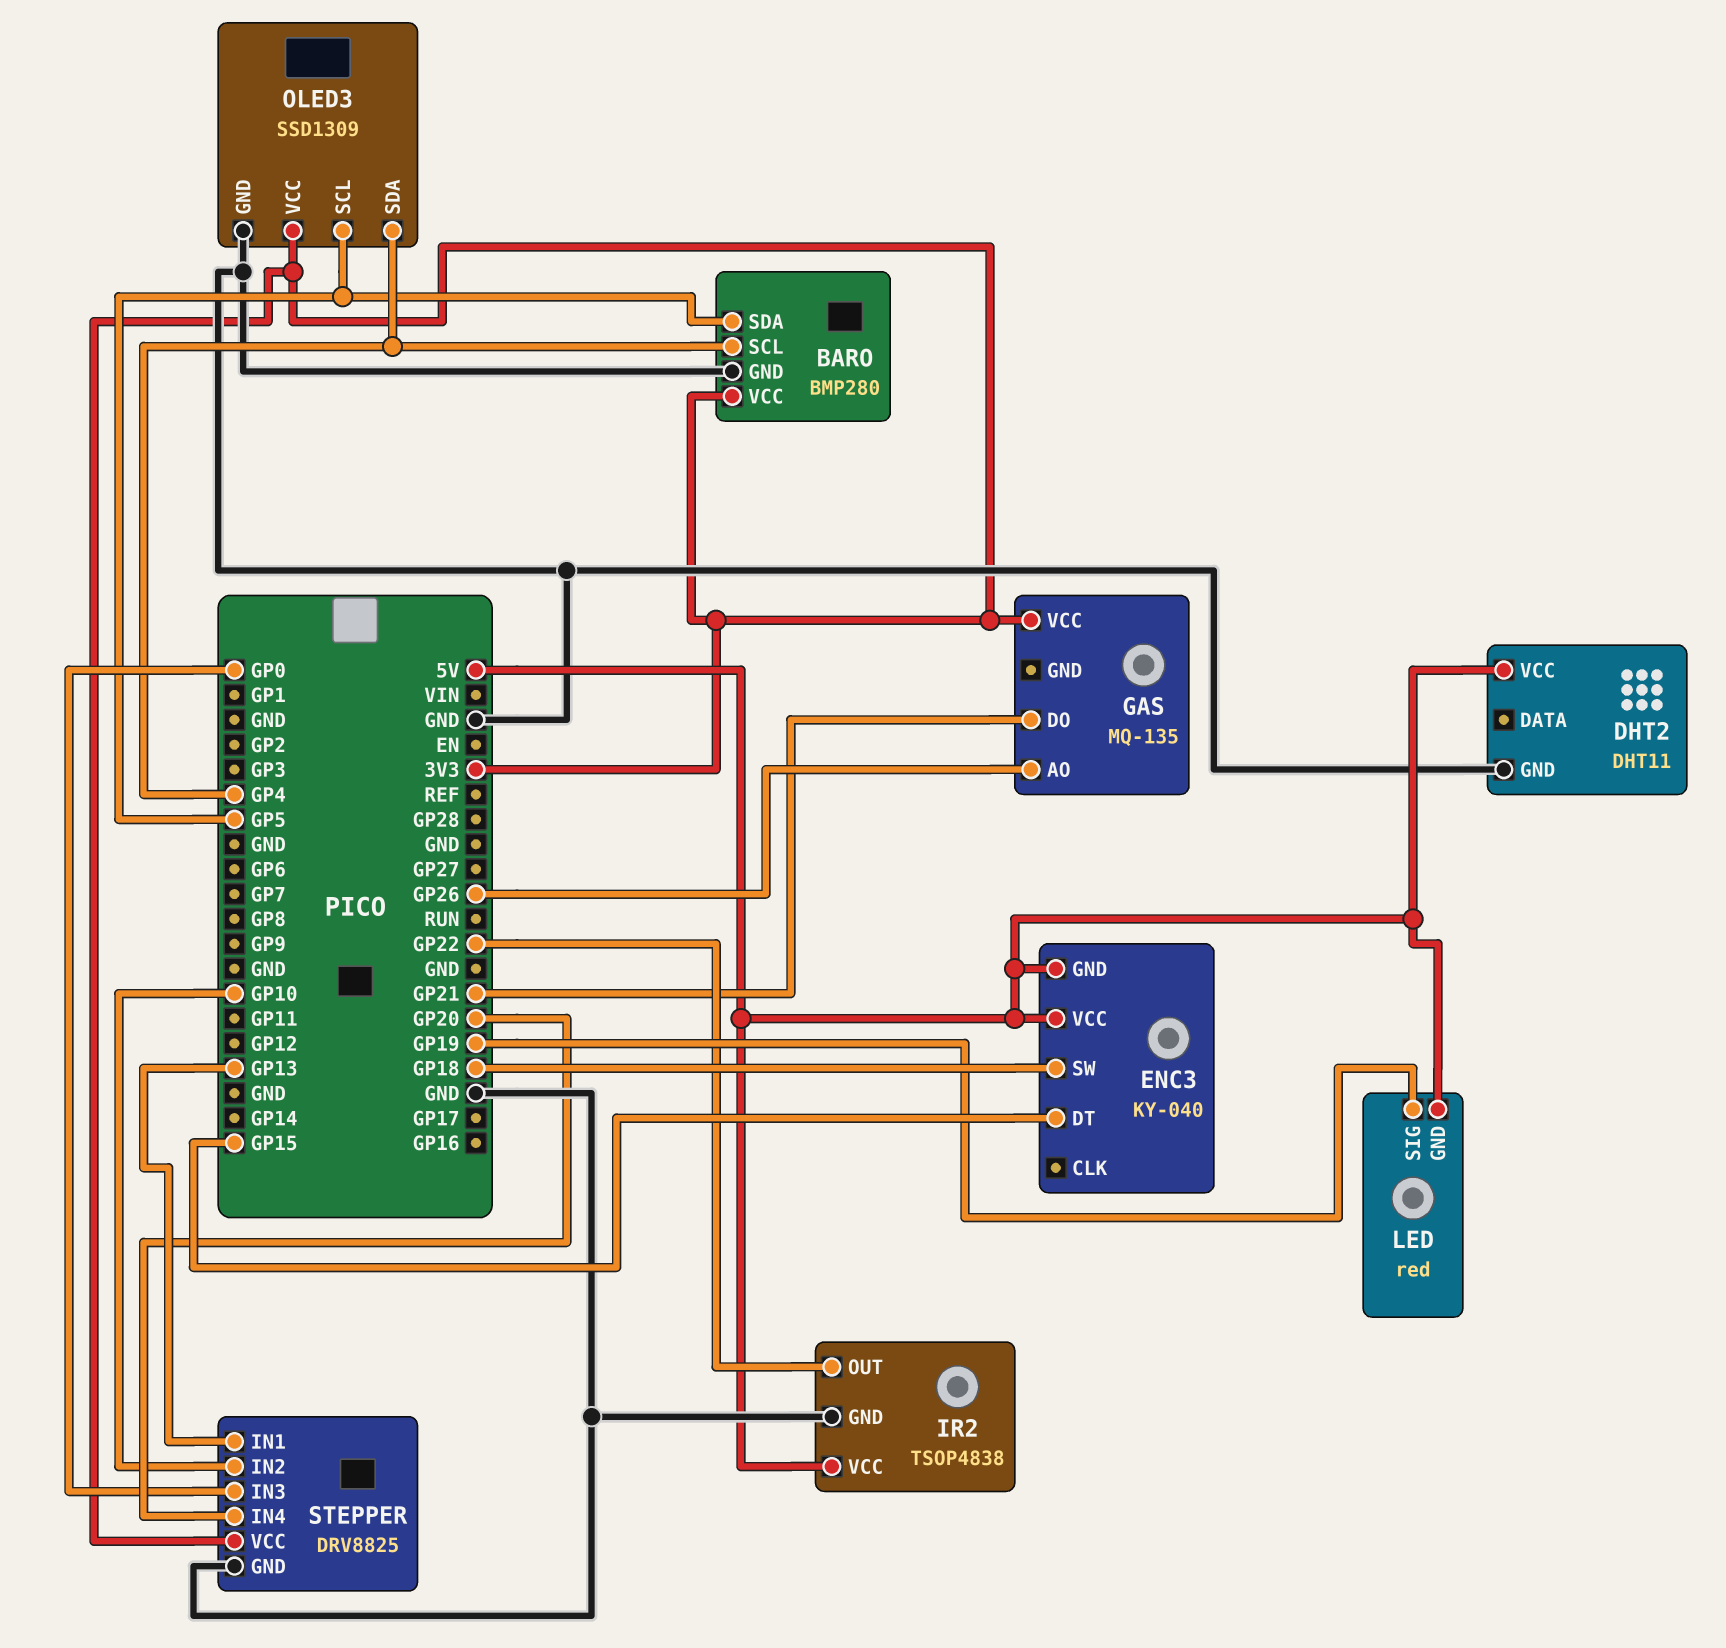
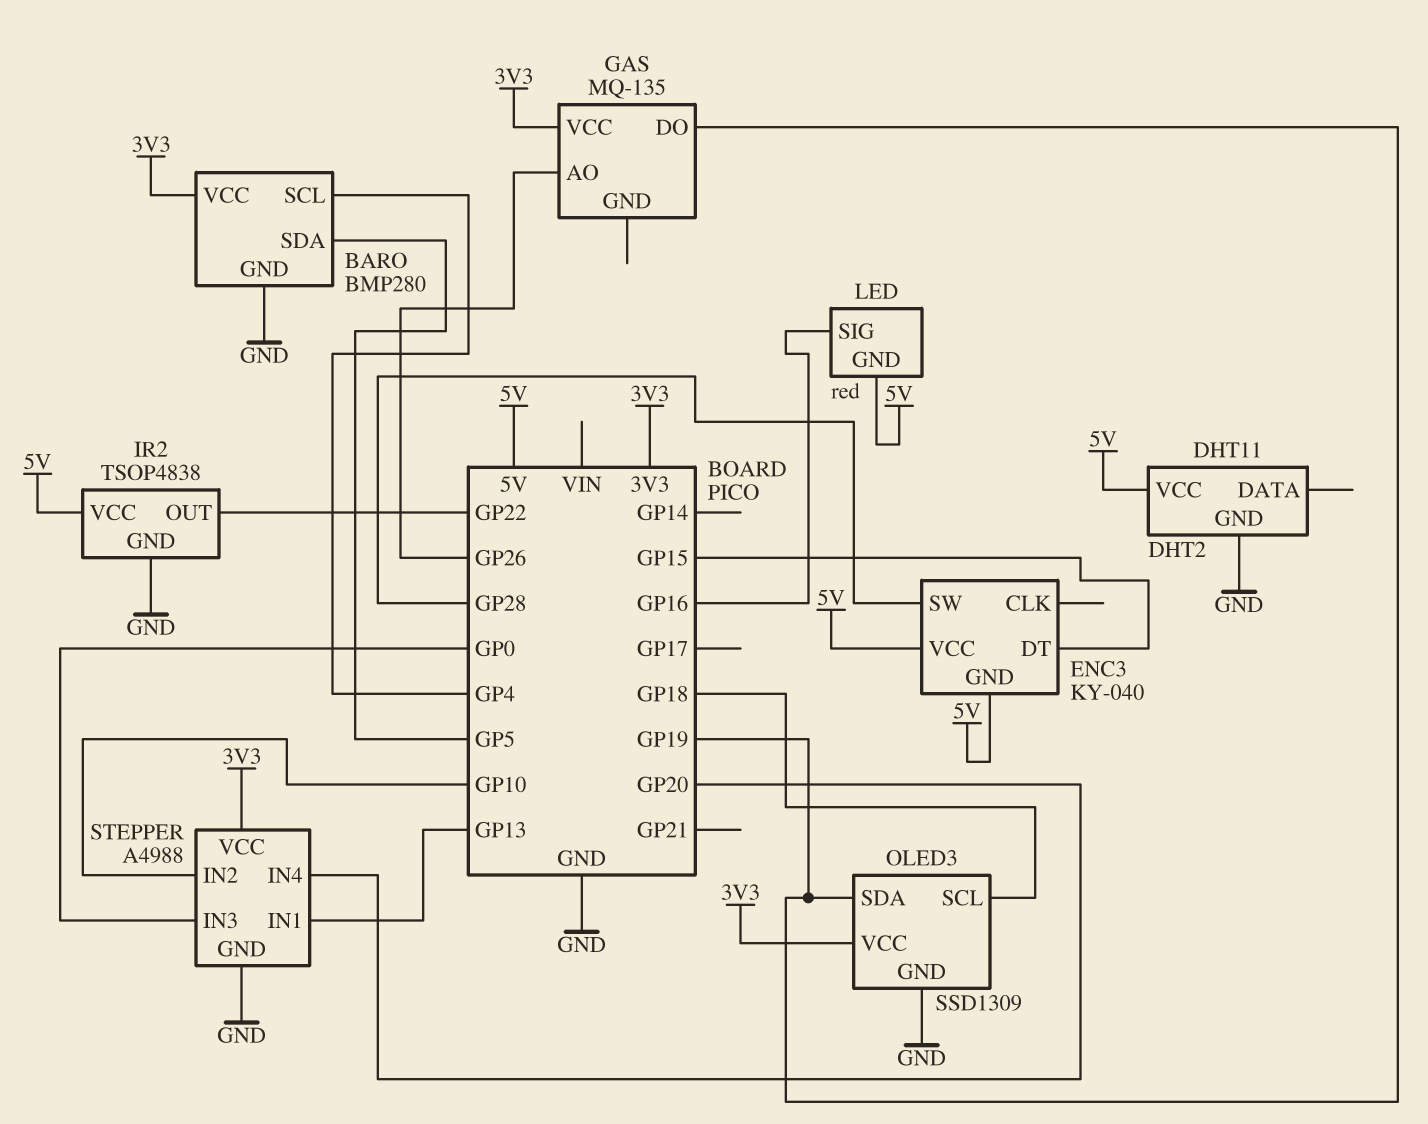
ENC3 pin SW: GP18 -> GP28
GAS pin DO: GP21 -> GP19
LED pin SIG: GP19 -> GP16
OLED3 pin SCL: GP5 -> GP18
OLED3 pin SDA: GP4 -> GP19
STEPPER: DRV8825 -> A4988

